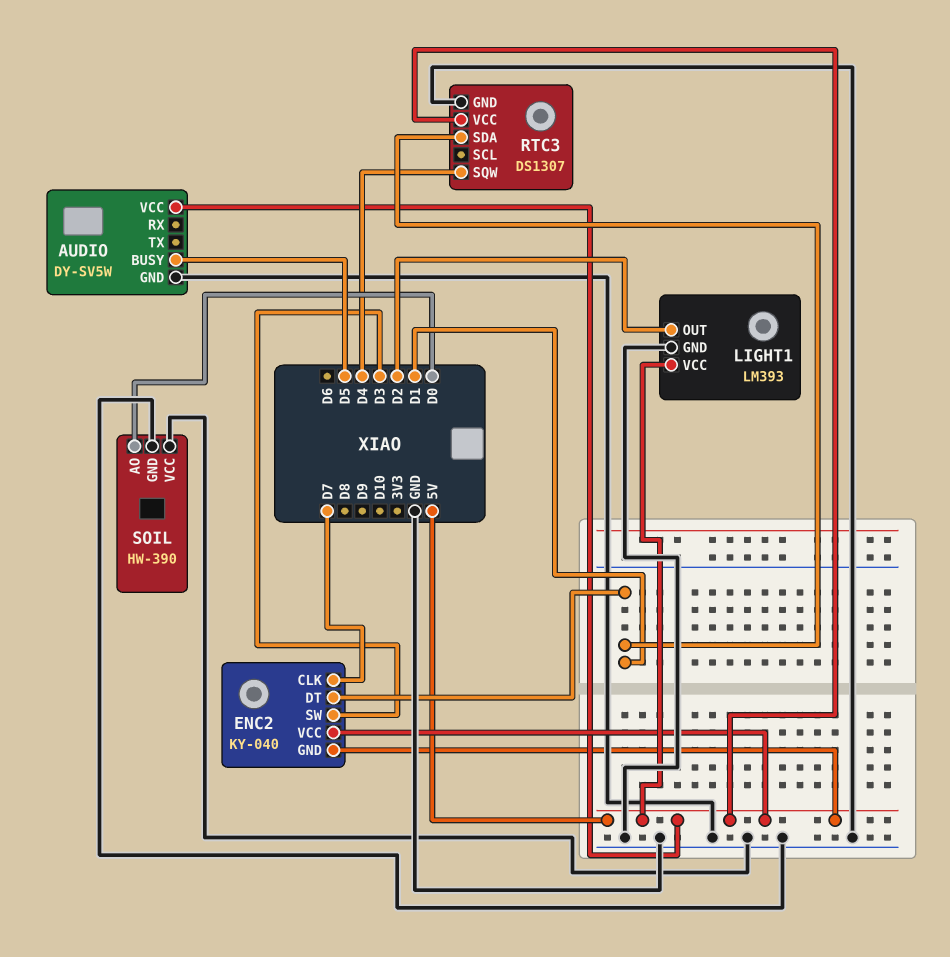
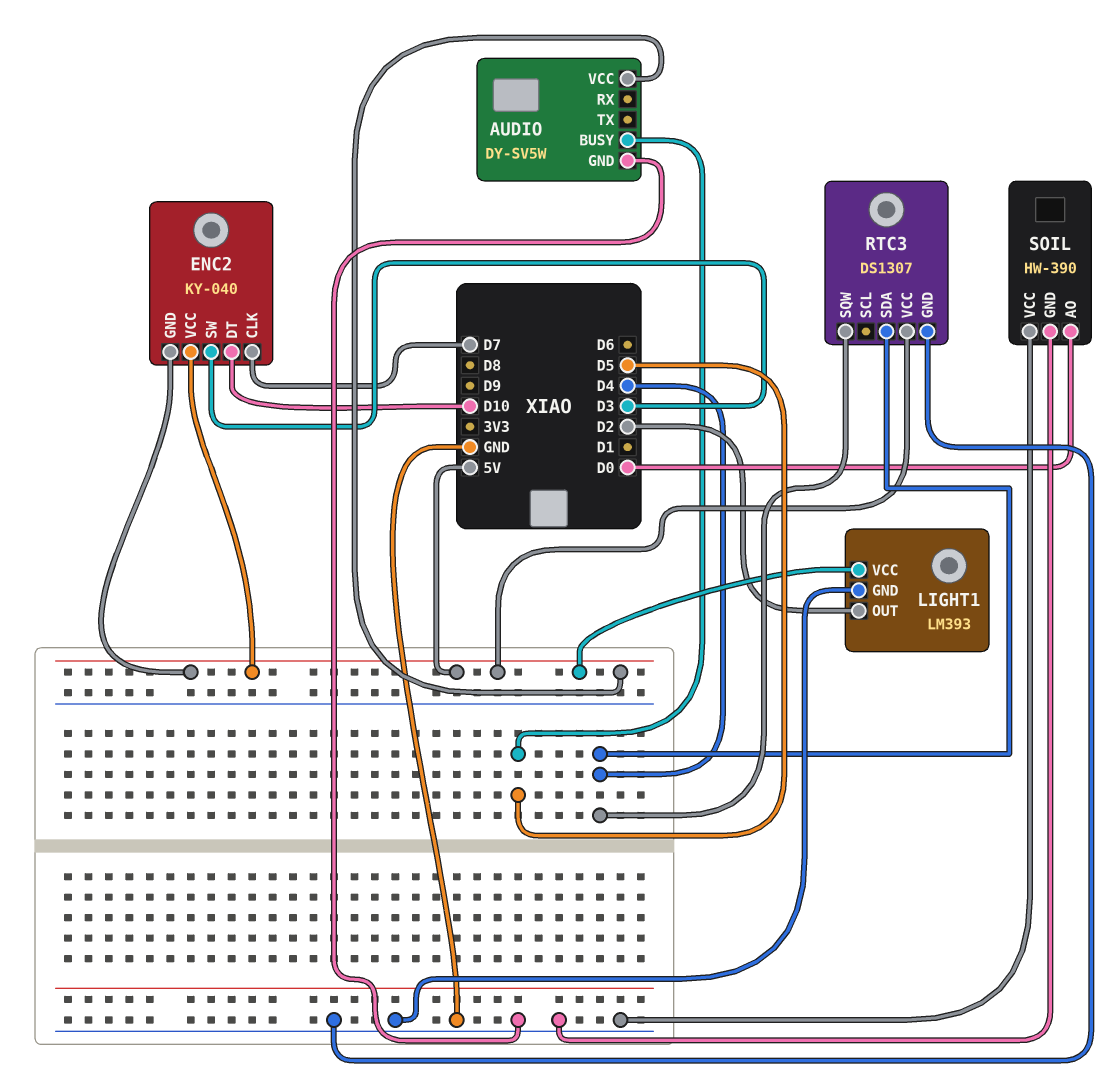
ENC2 pin DT: D1 -> D10
RTC3 pin SDA: D1 -> D4

